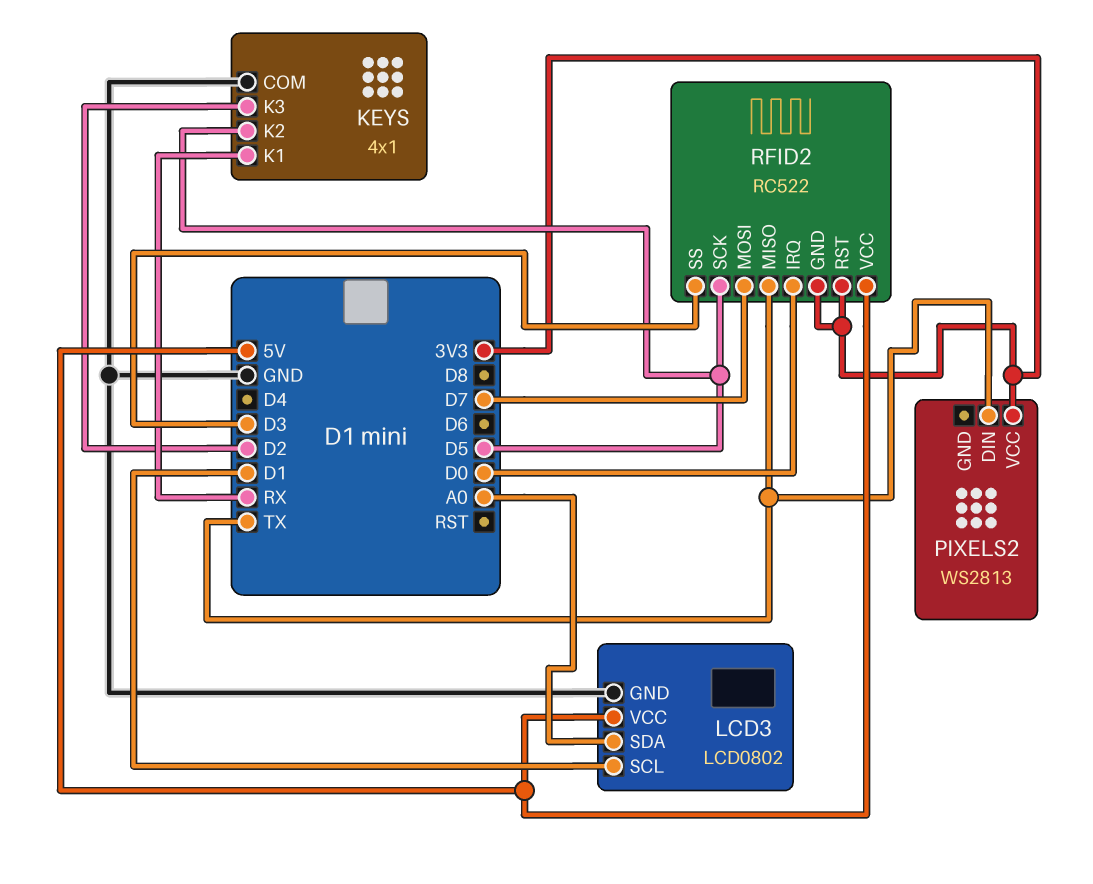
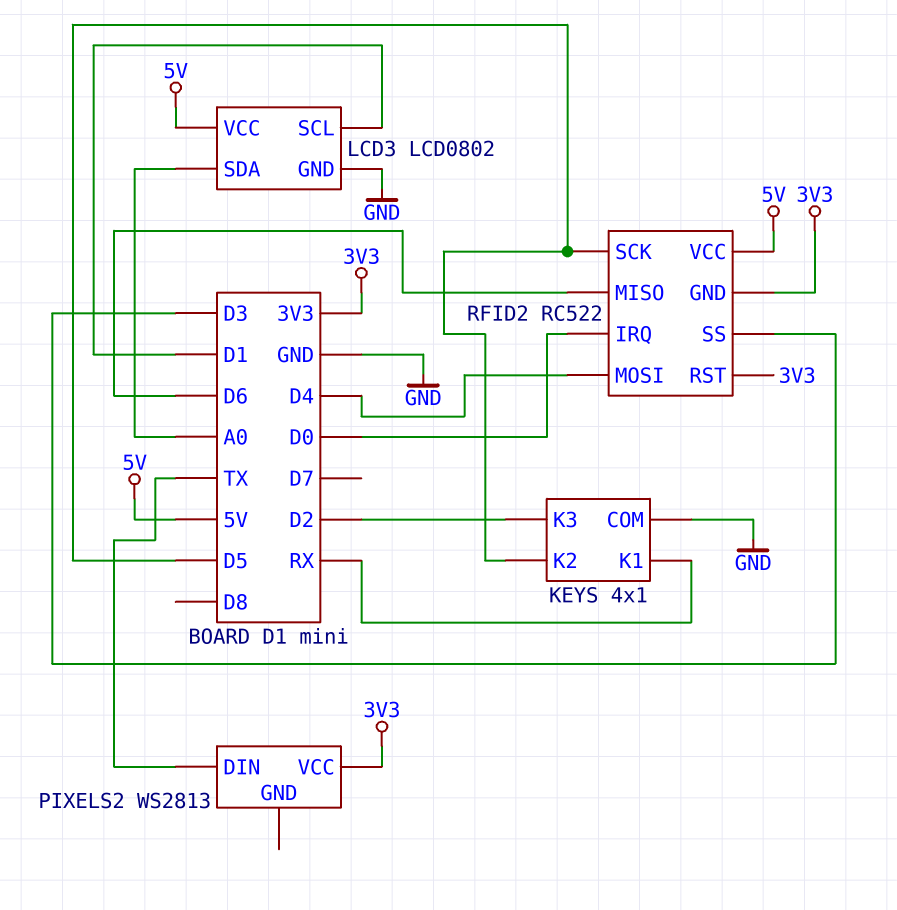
RFID2 pin MISO: TX -> D6
RFID2 pin MOSI: D7 -> D4

